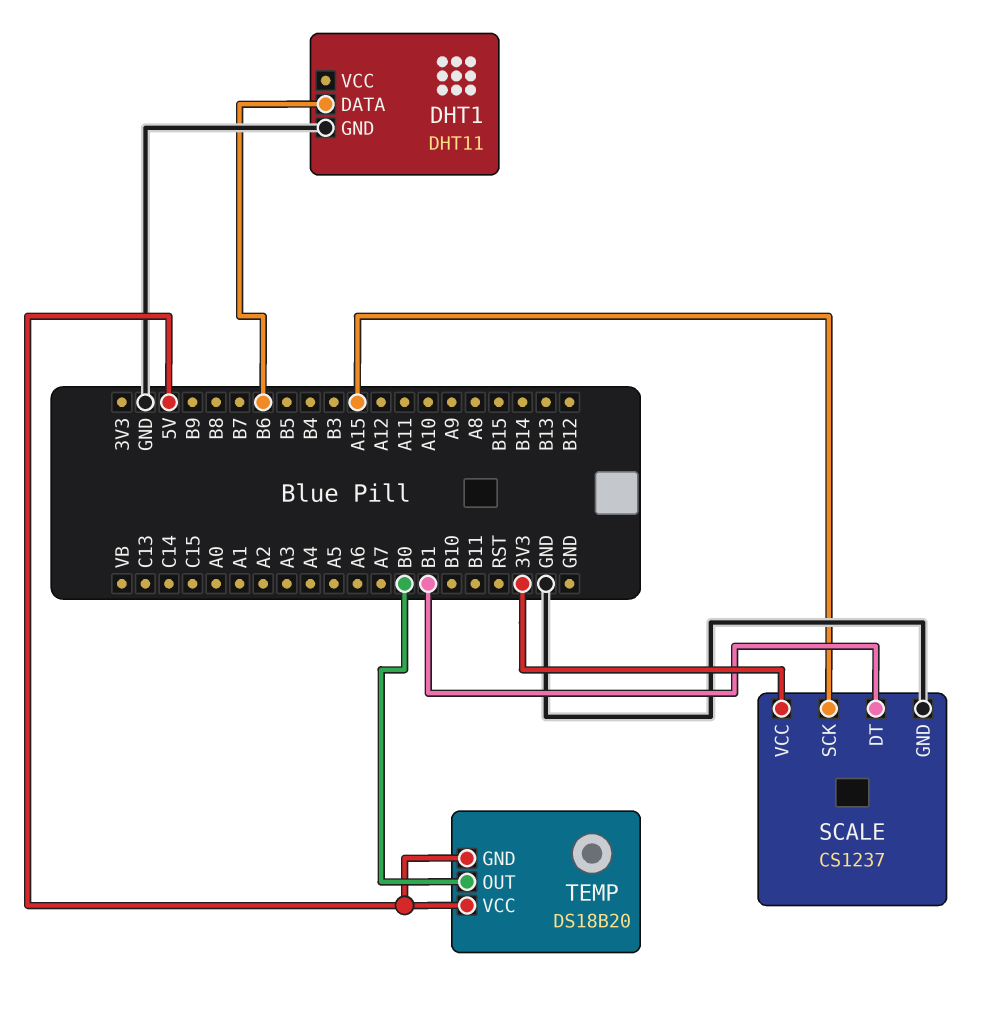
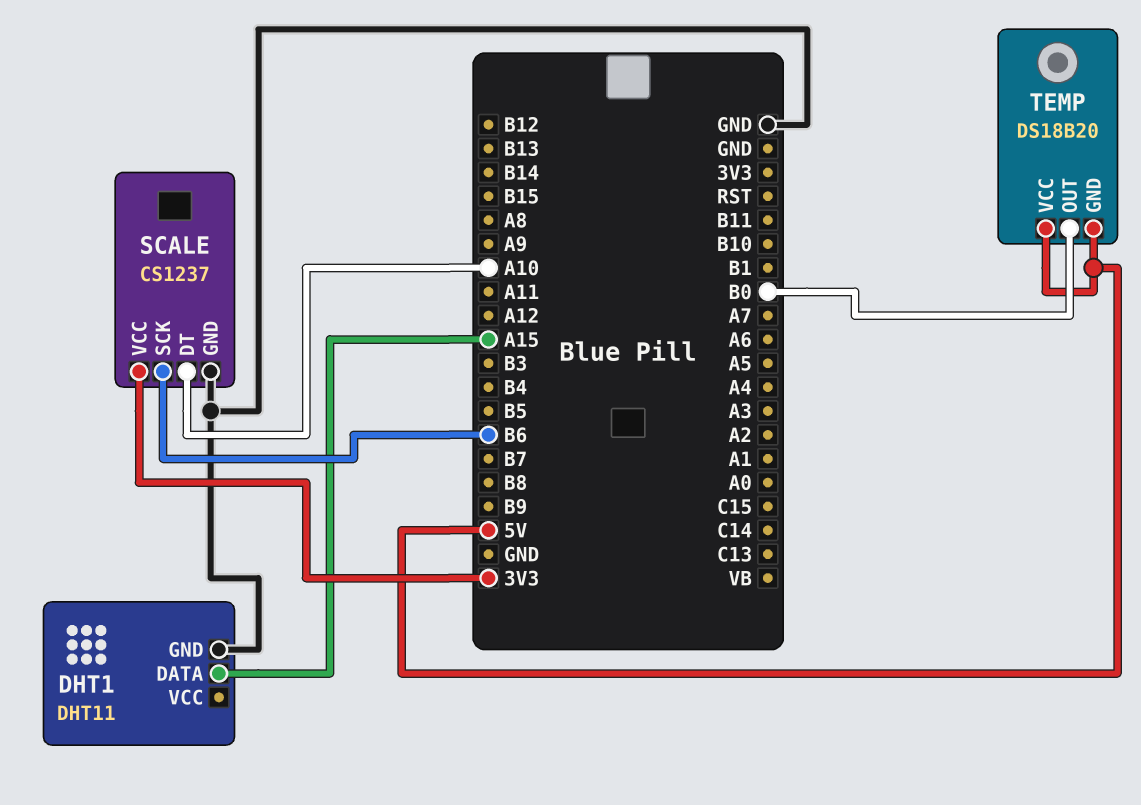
DHT1 pin DATA: B6 -> A15
SCALE pin DT: B1 -> A10
SCALE pin SCK: A15 -> B6

